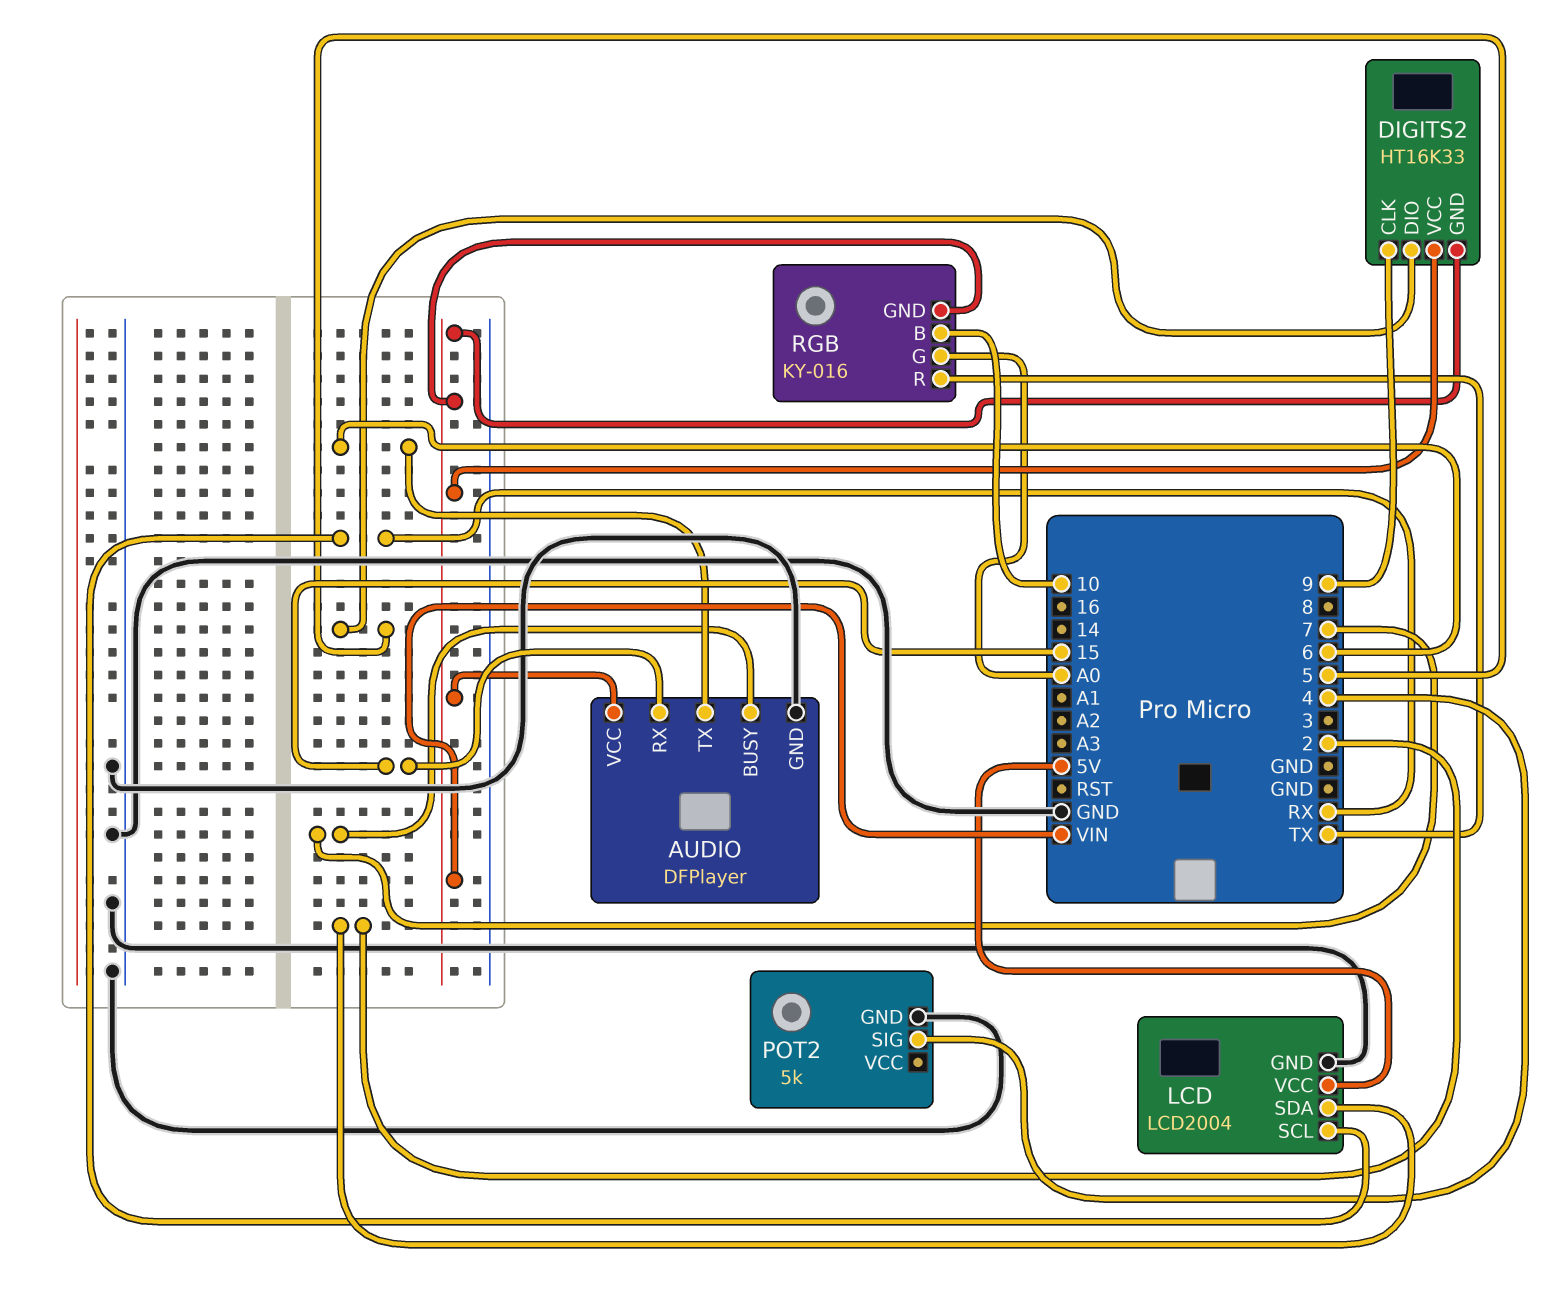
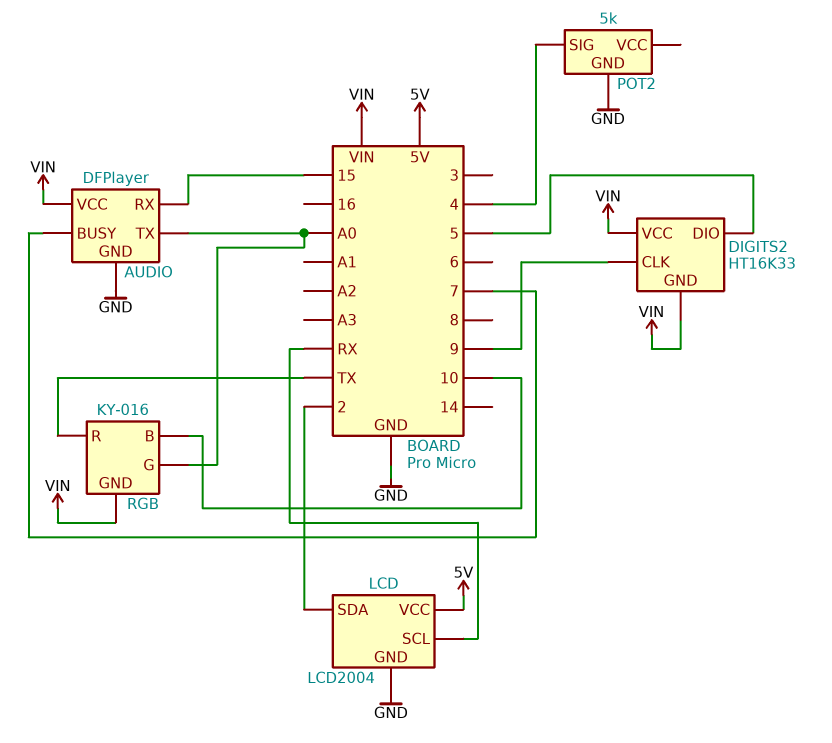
AUDIO pin TX: 6 -> A0

